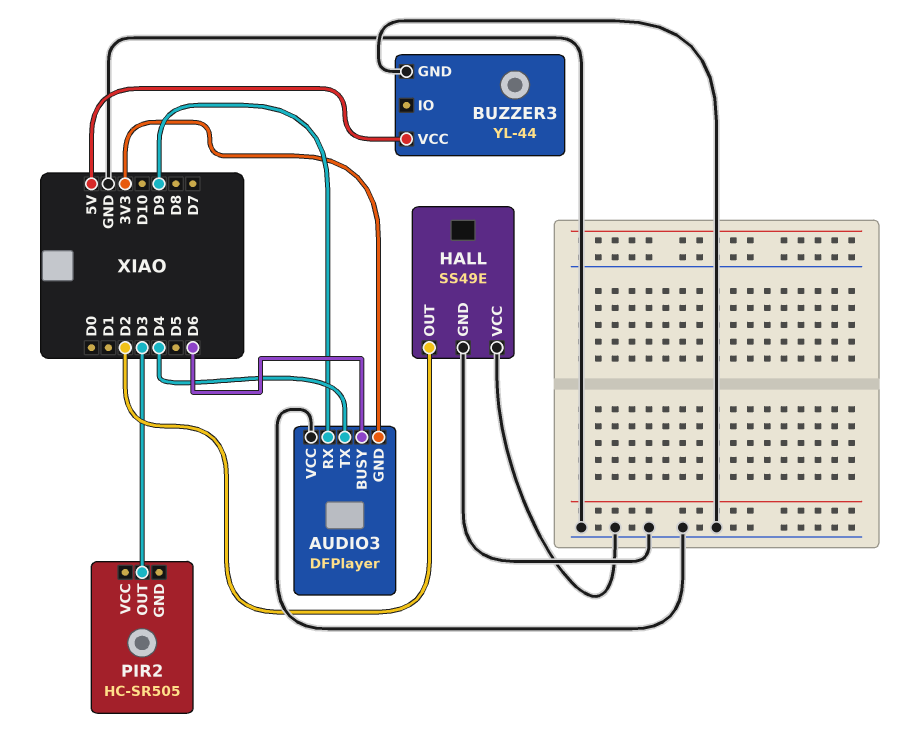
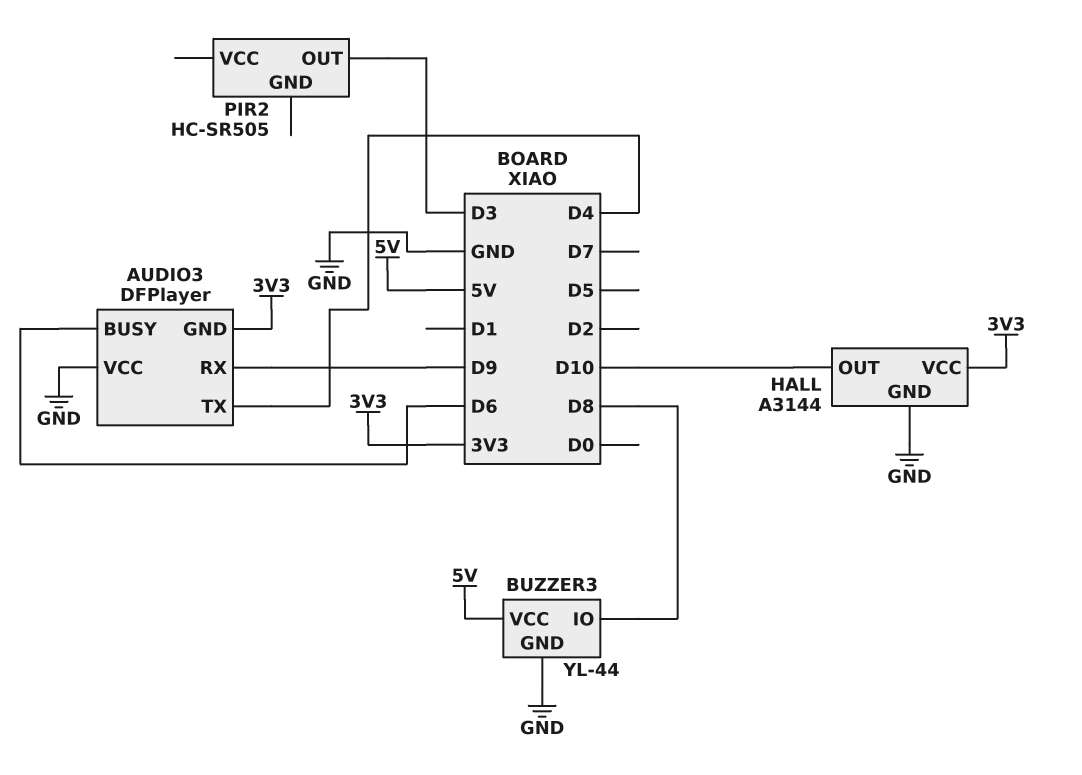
BUZZER3 pin IO: none -> D8
HALL: SS49E -> A3144
HALL pin OUT: D2 -> D10
HALL pin VCC: GND -> 3V3

